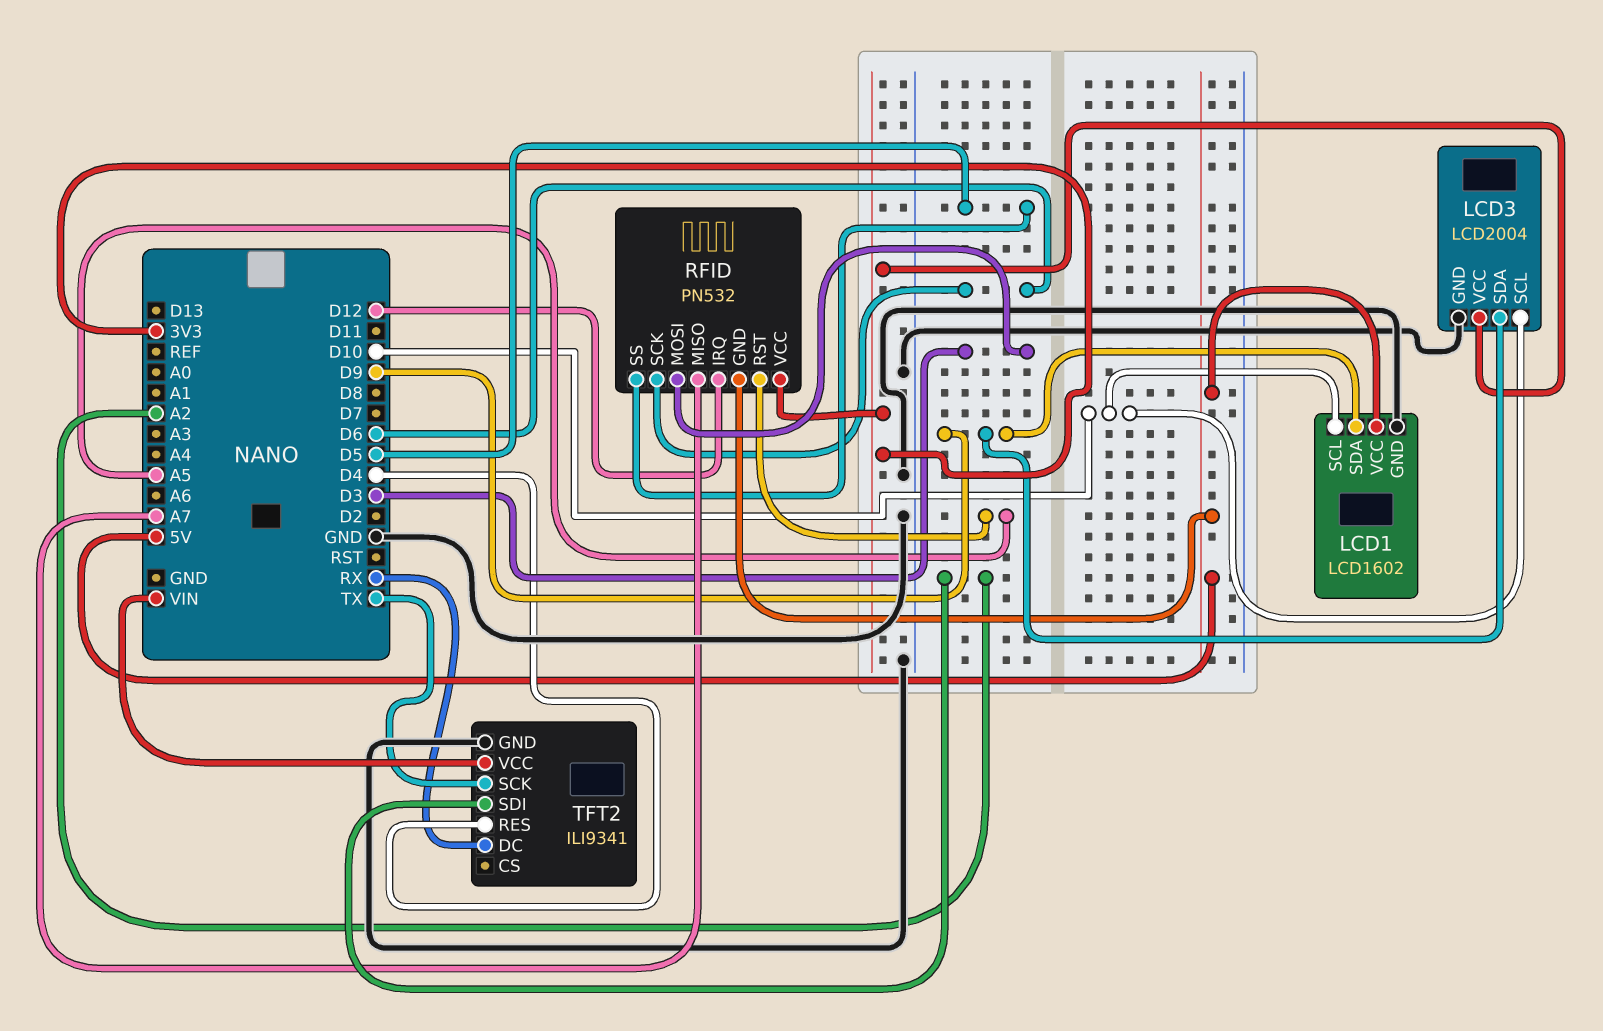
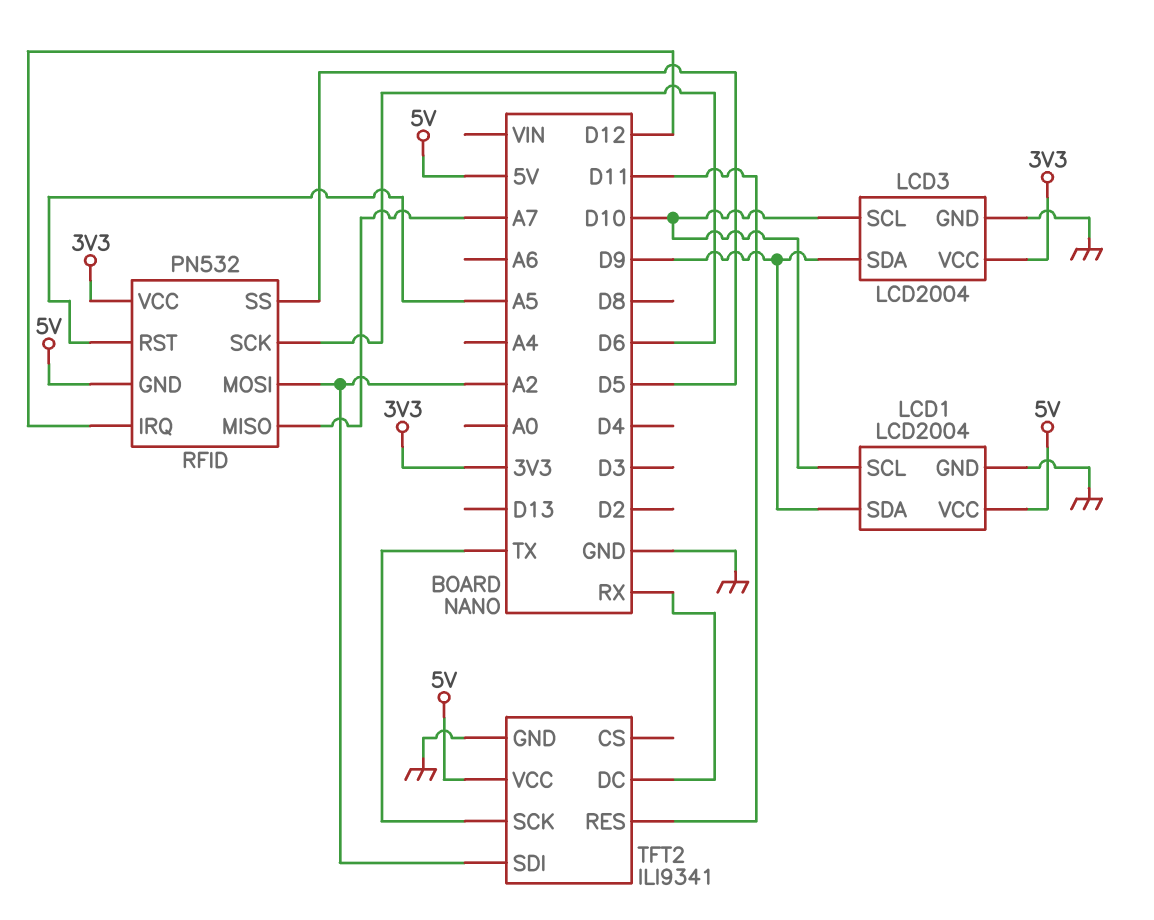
LCD1: LCD1602 -> LCD2004
RFID pin MOSI: D3 -> A2
TFT2 pin RES: D4 -> D11
TFT2 pin VCC: VIN -> 5V

